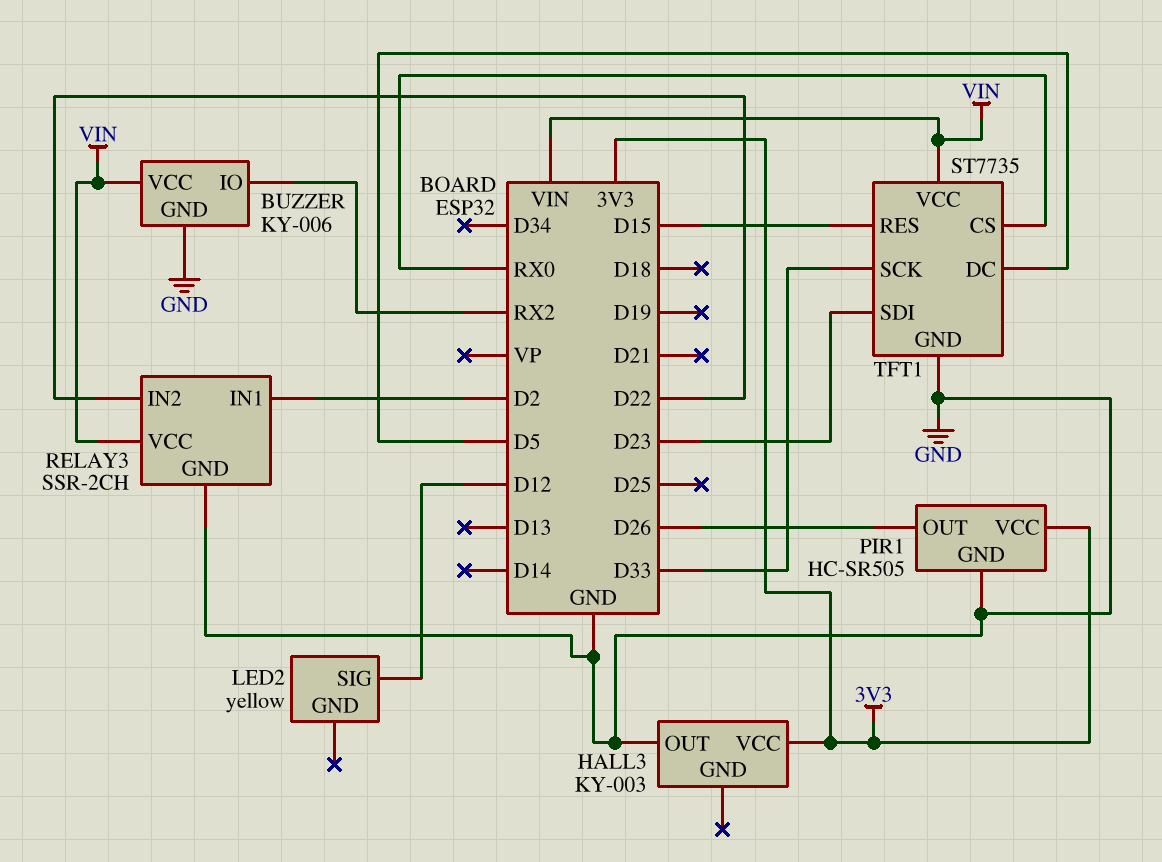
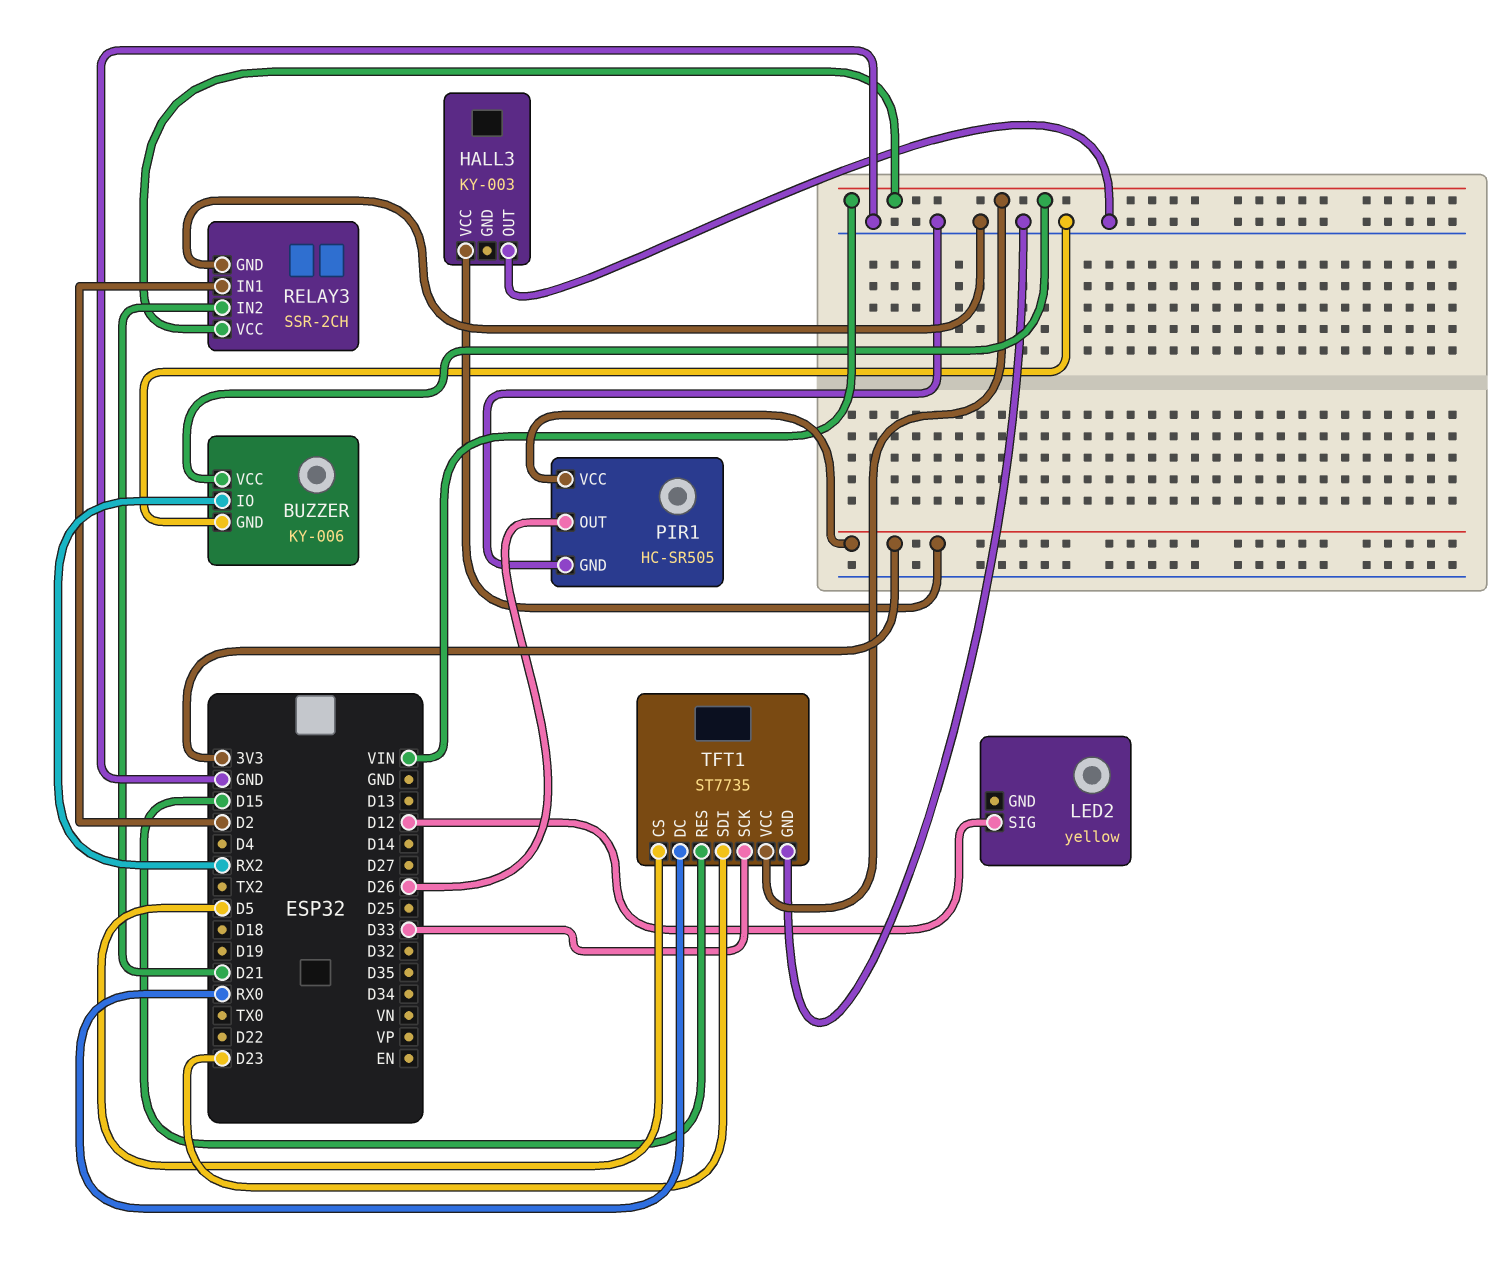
RELAY3 pin IN2: D22 -> D21
TFT1 pin CS: RX0 -> D5
TFT1 pin DC: D5 -> RX0

